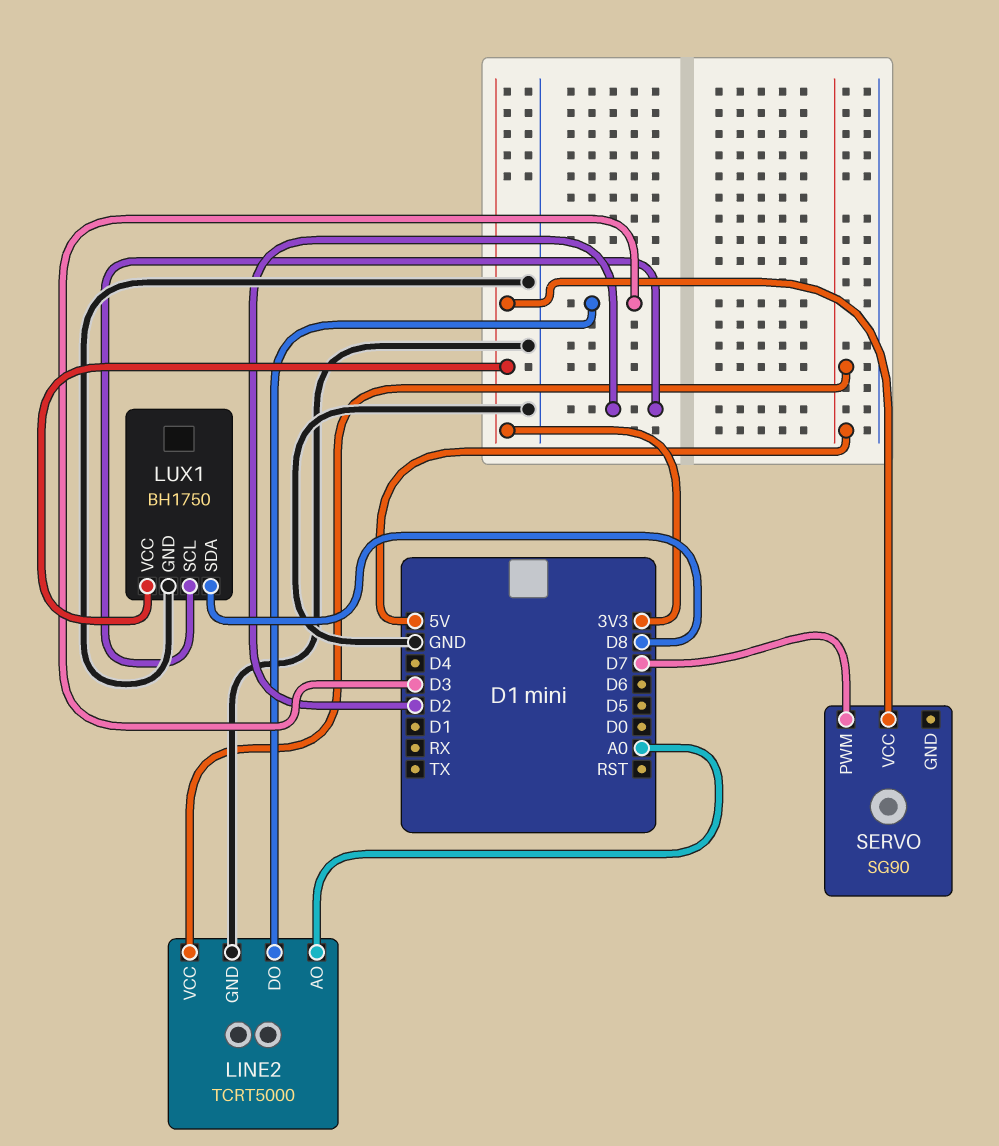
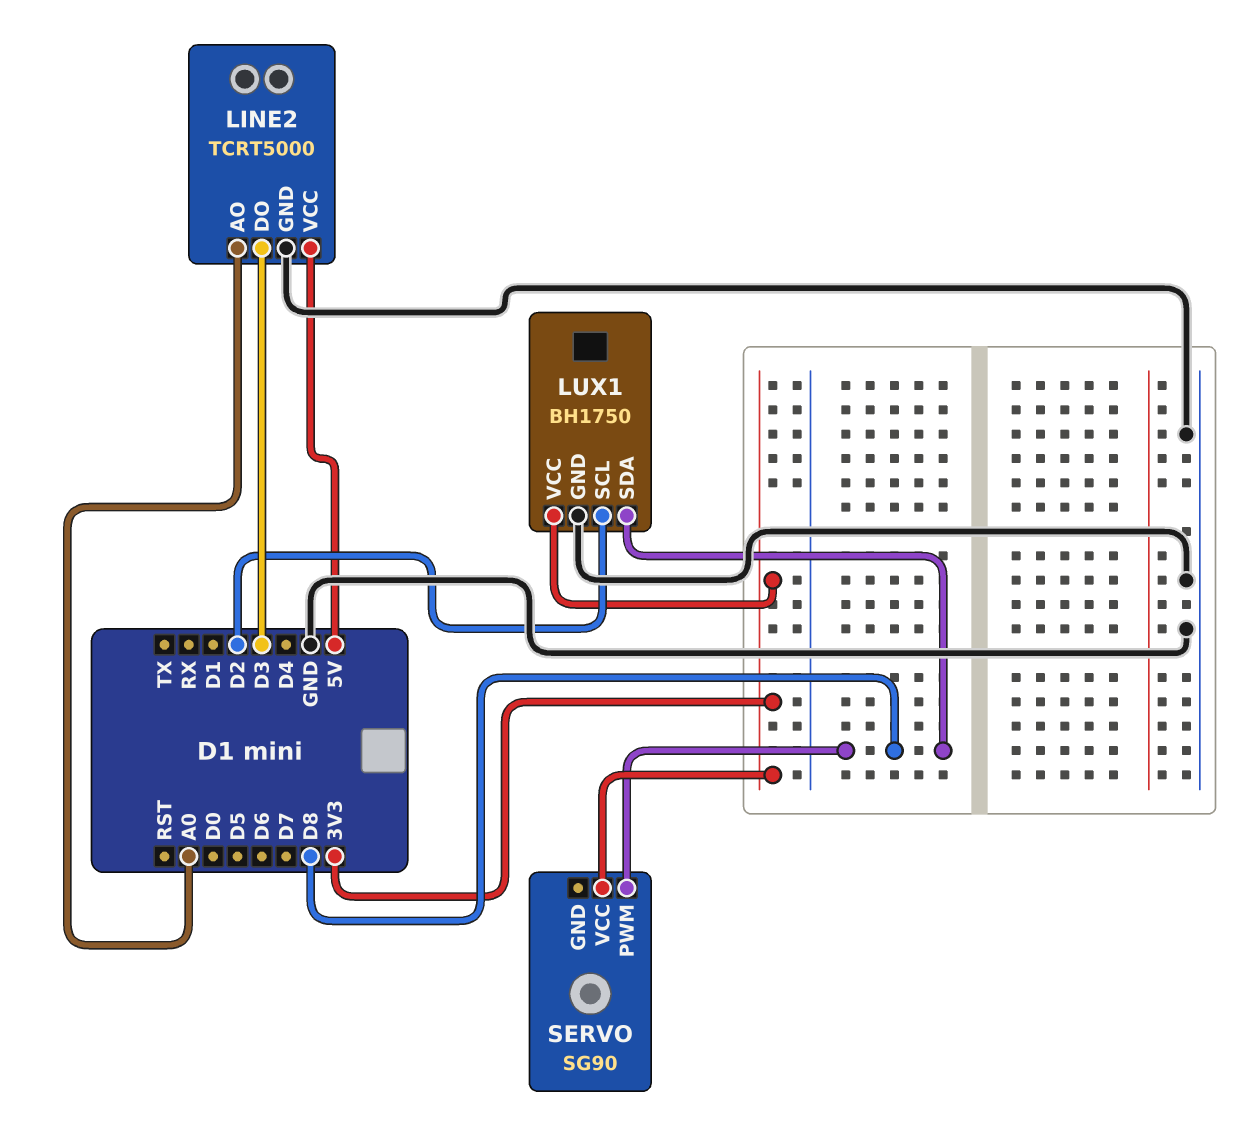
SERVO pin PWM: D7 -> D8

